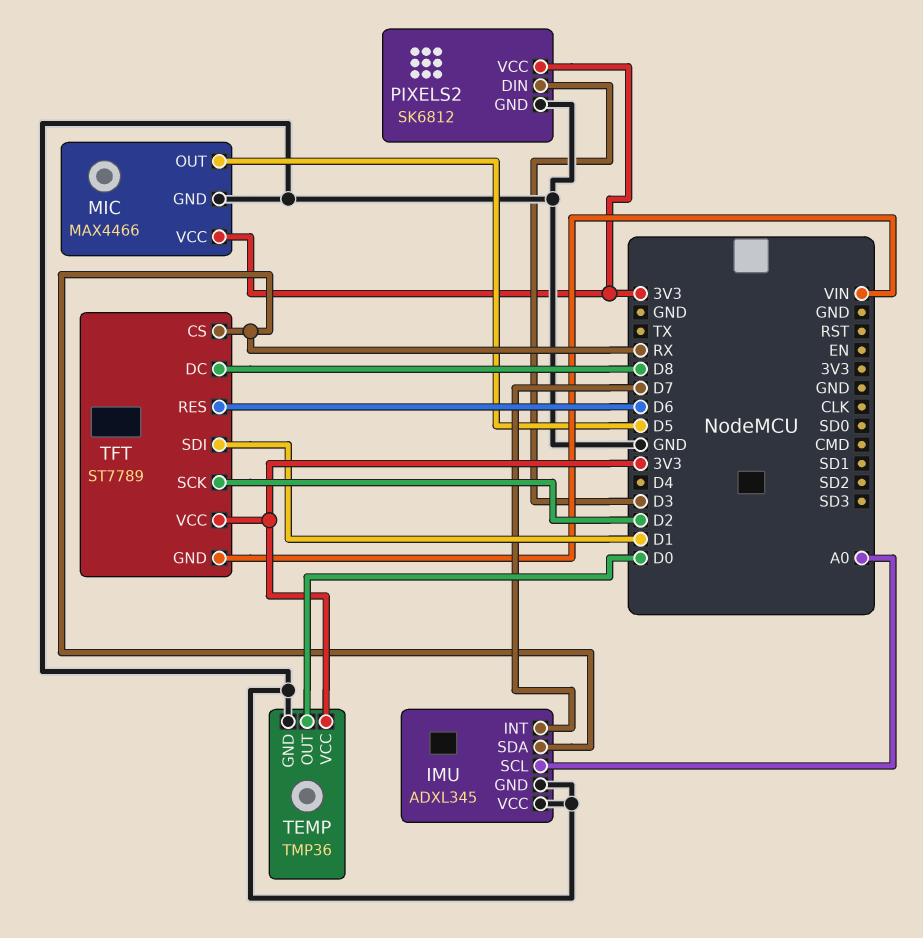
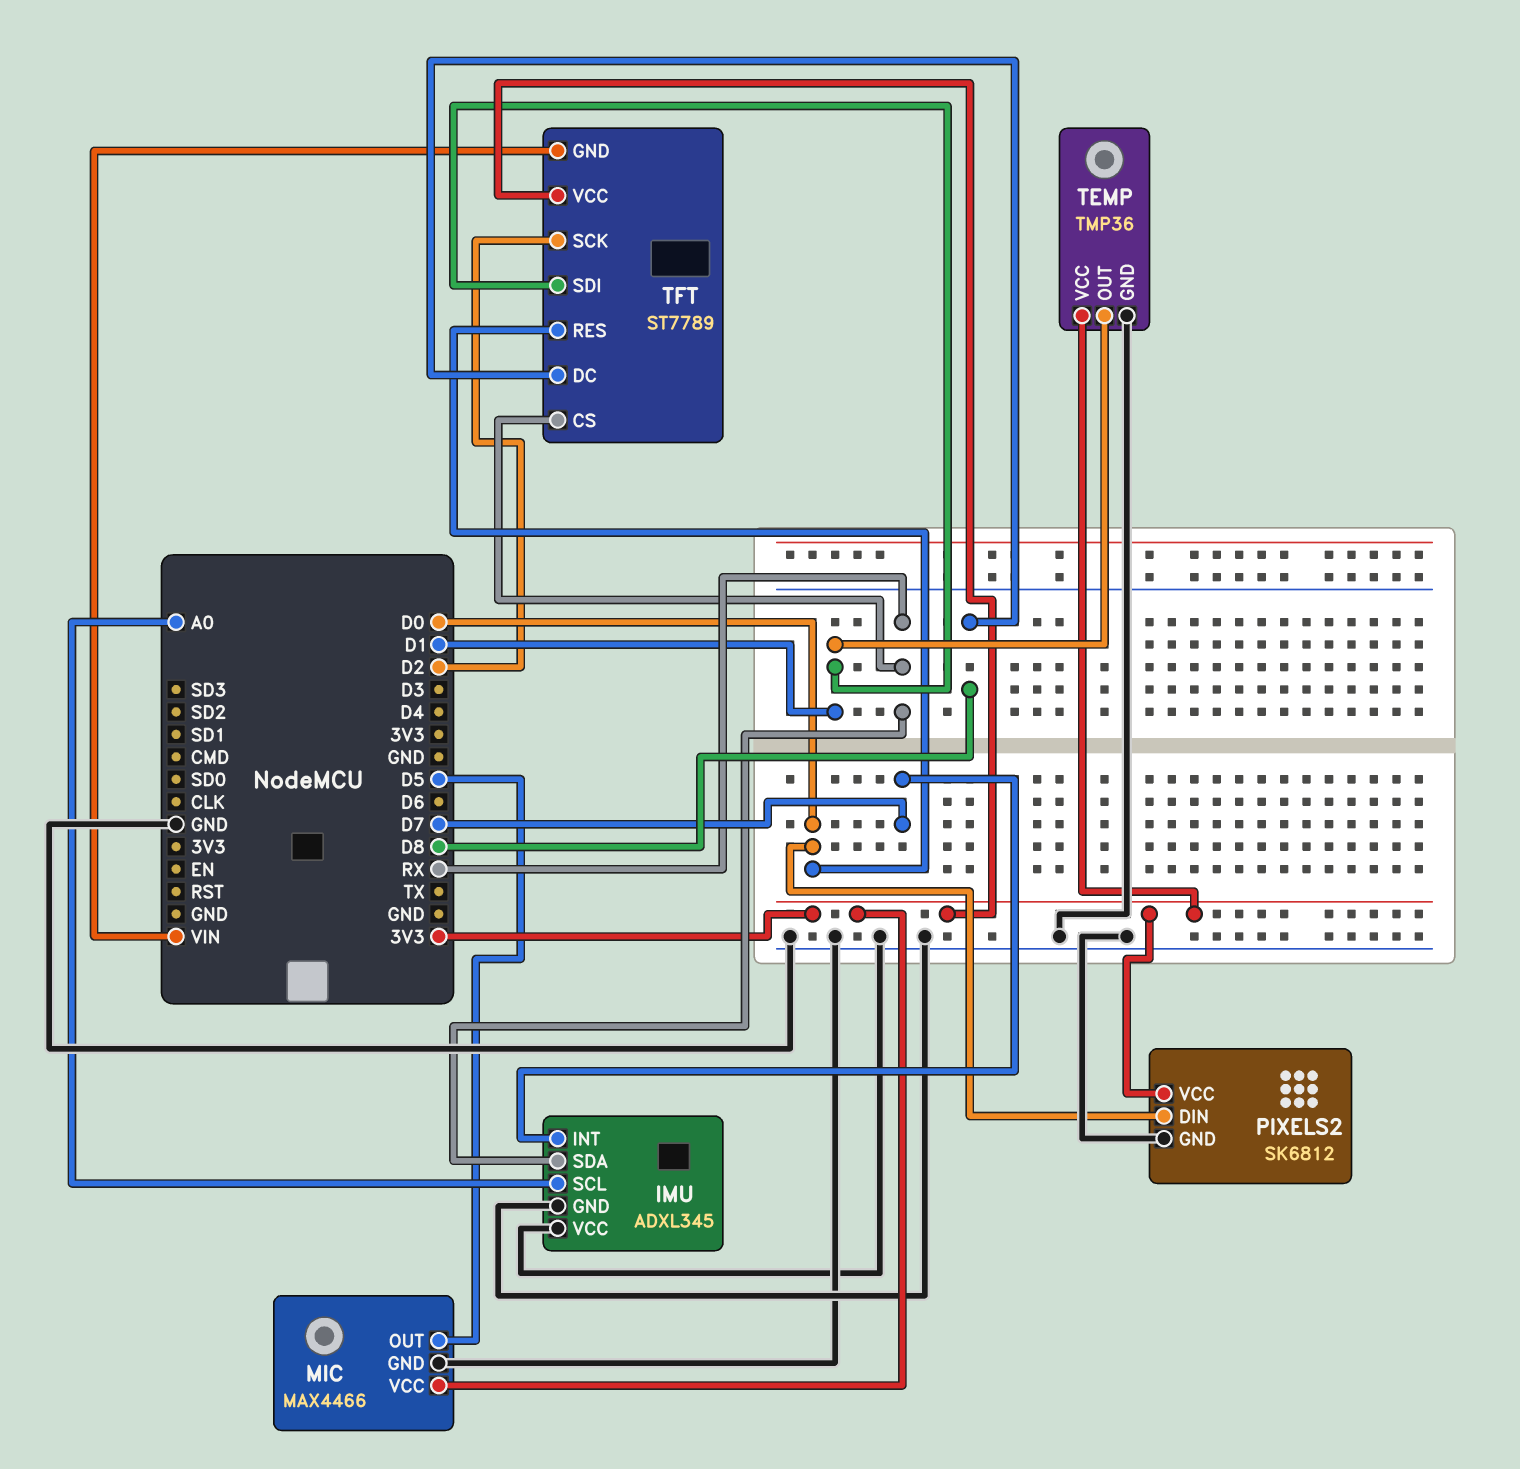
PIXELS2 pin DIN: D3 -> D0
TEMP pin OUT: D0 -> D1
TFT pin RES: D6 -> D0

